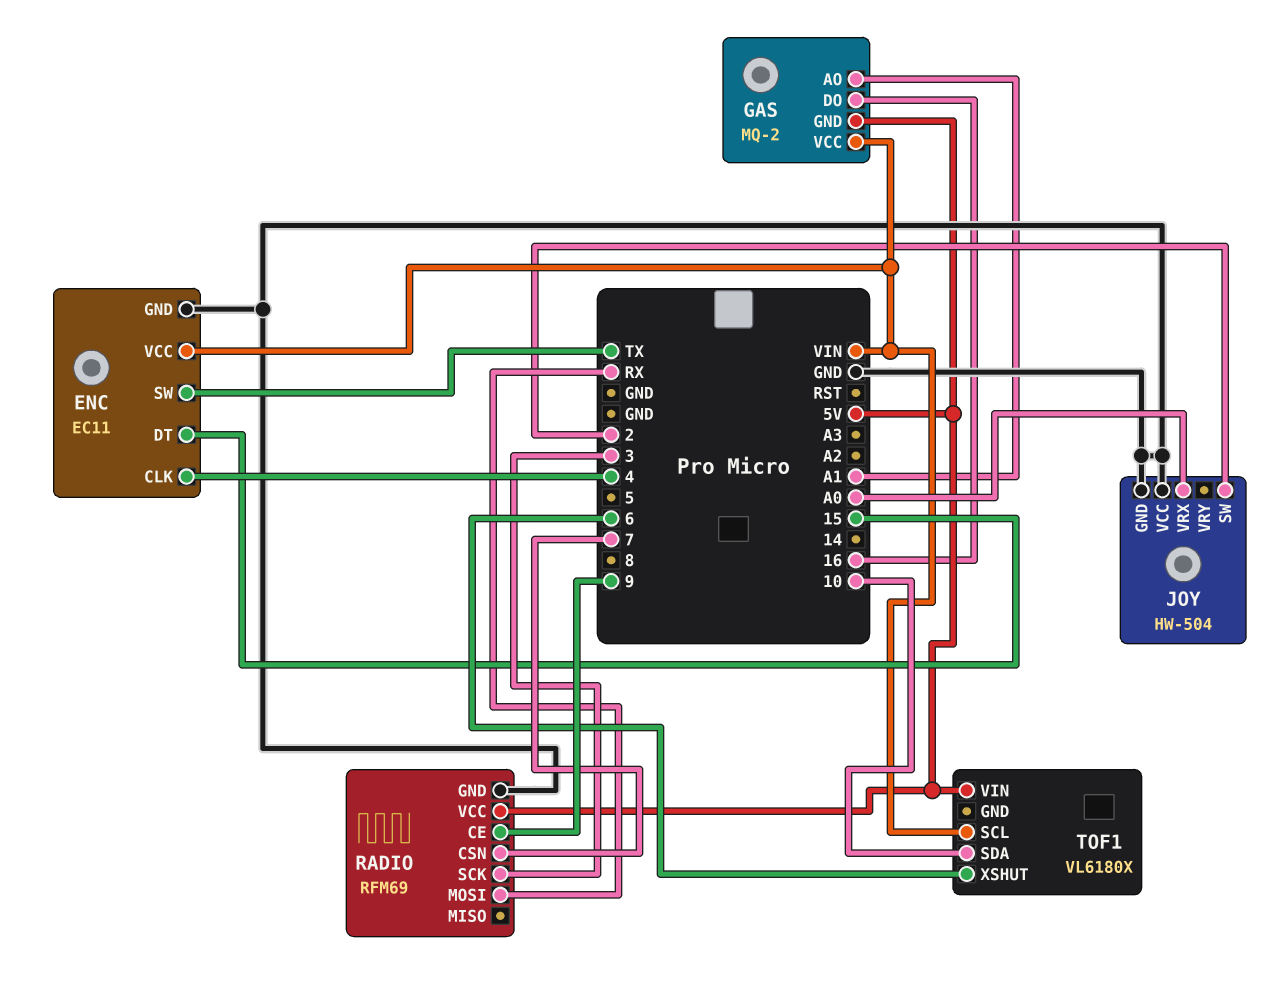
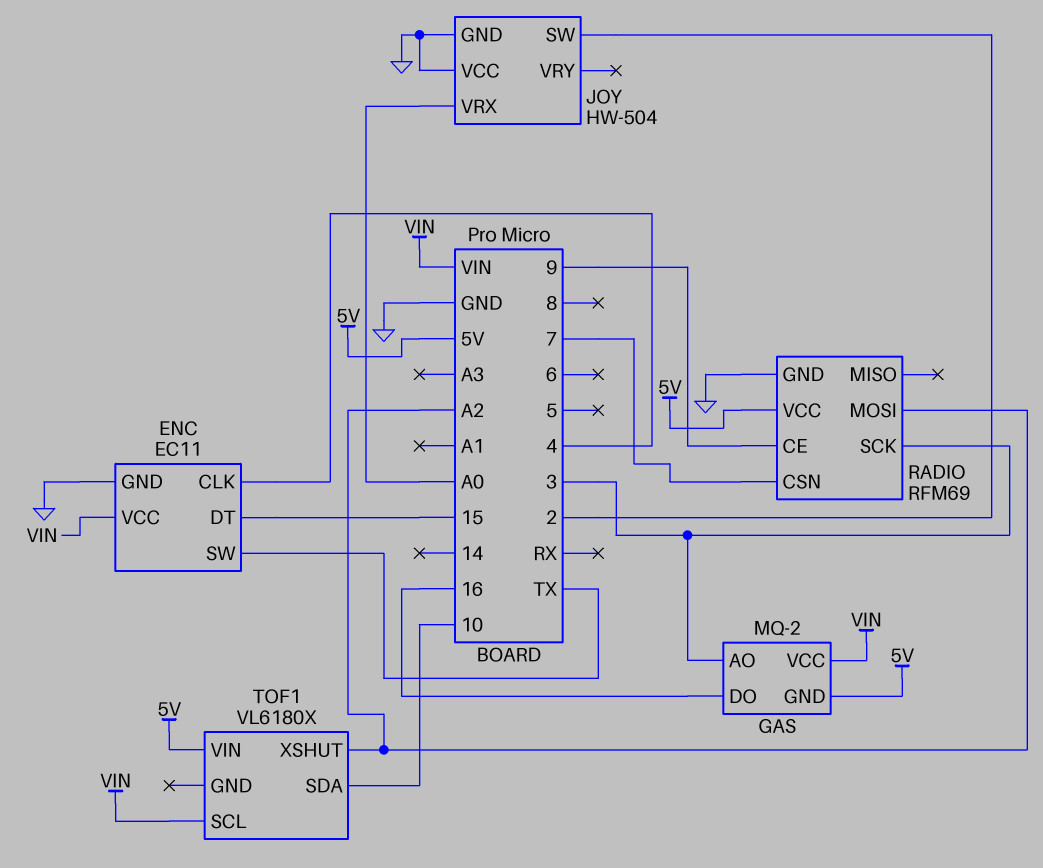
GAS pin AO: A1 -> 3
RADIO pin MOSI: RX -> A2
TOF1 pin XSHUT: 6 -> A2

